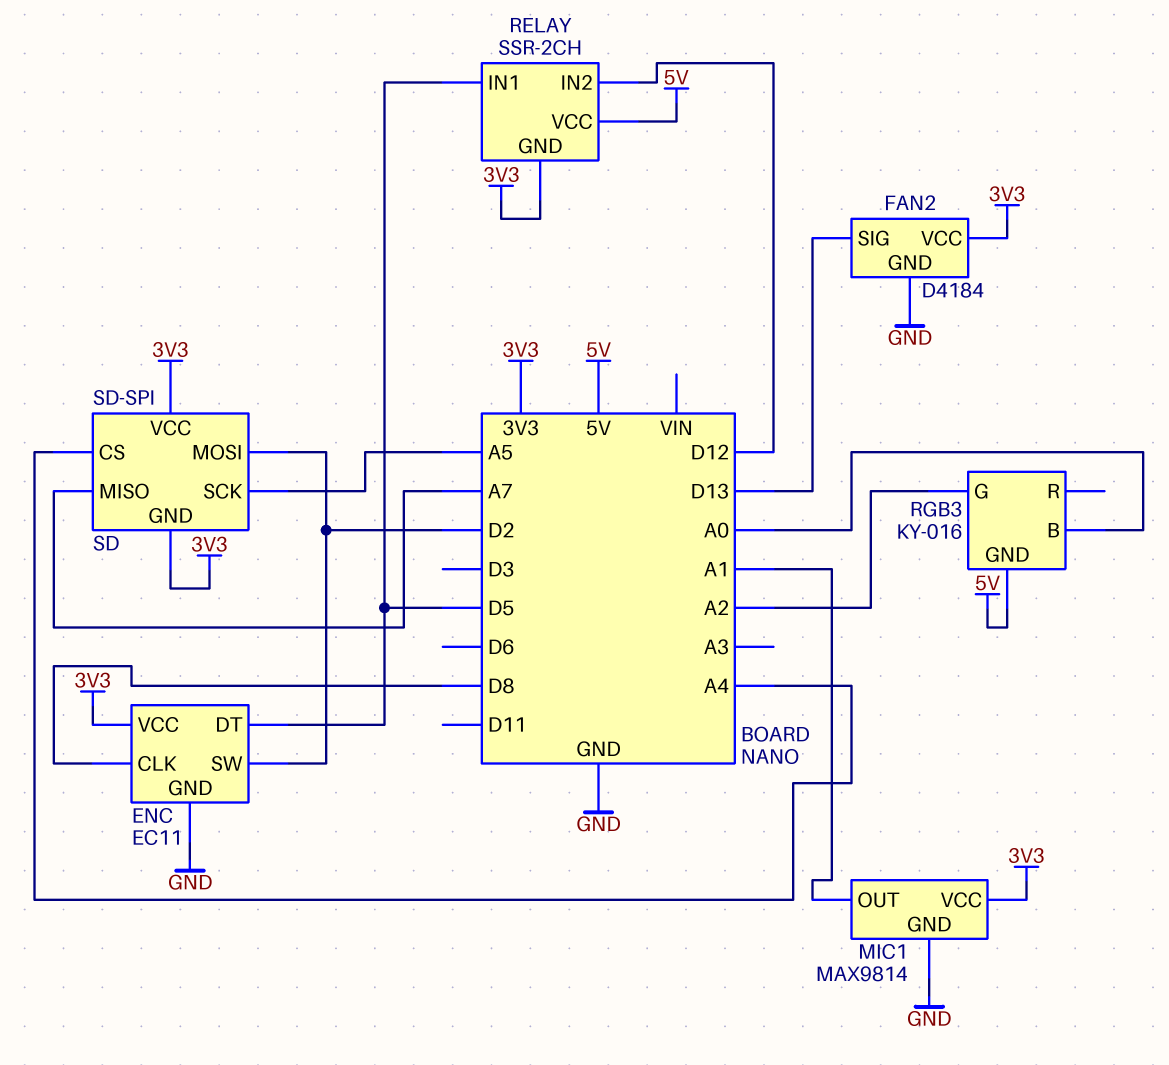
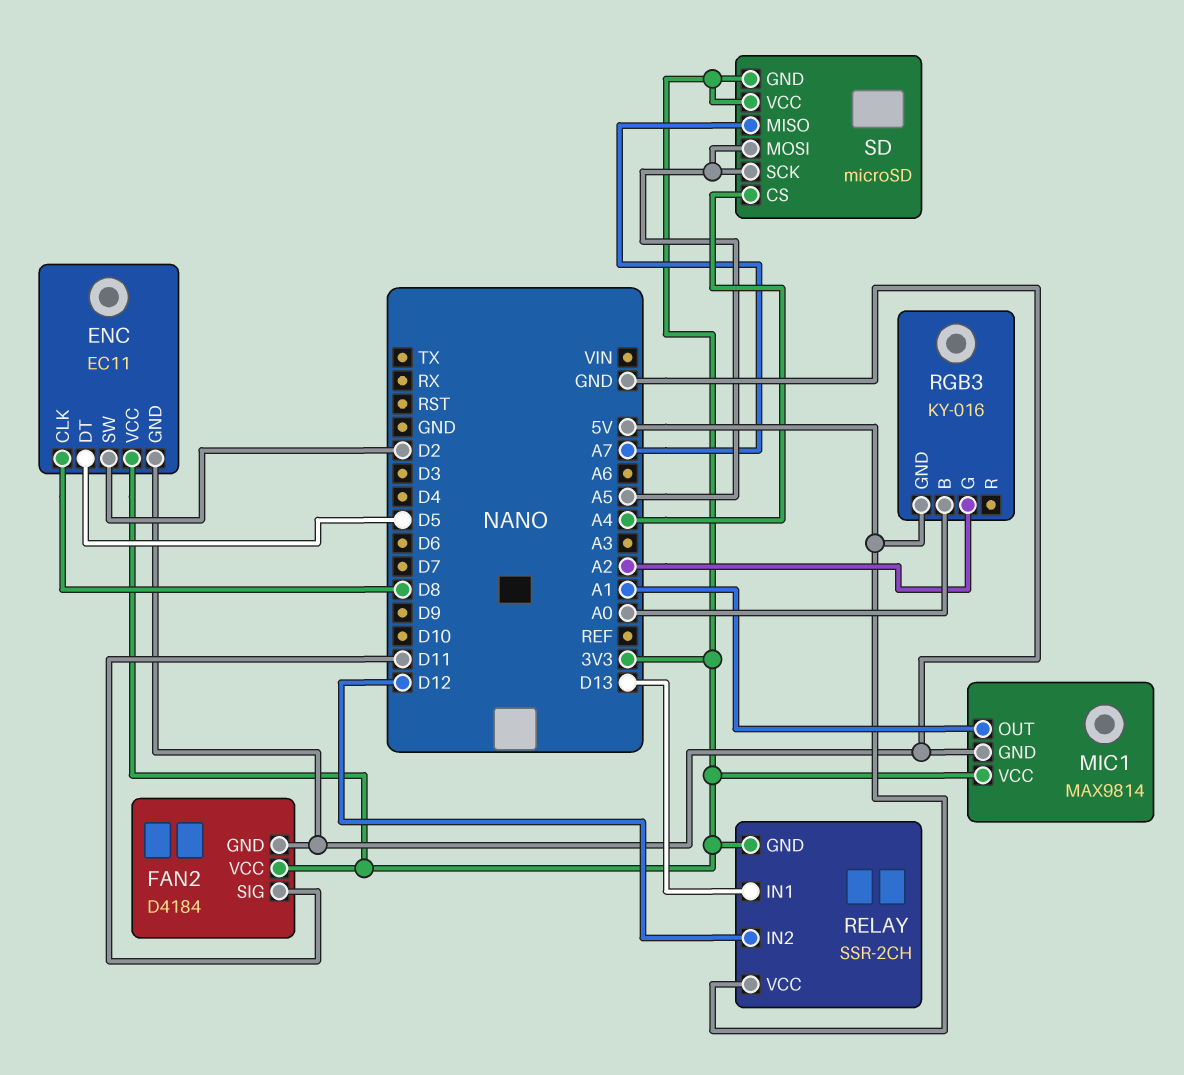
FAN2 pin SIG: D13 -> D11
RELAY pin IN1: D5 -> D13
SD: SD-SPI -> microSD
SD pin MOSI: D2 -> A5

